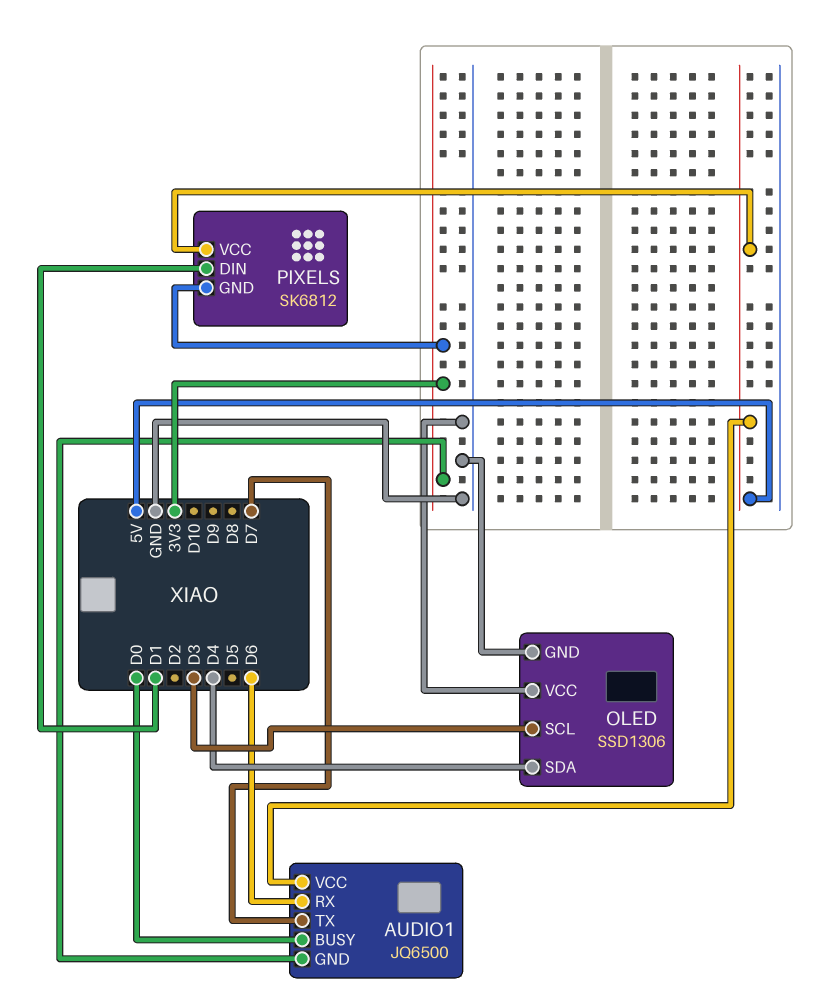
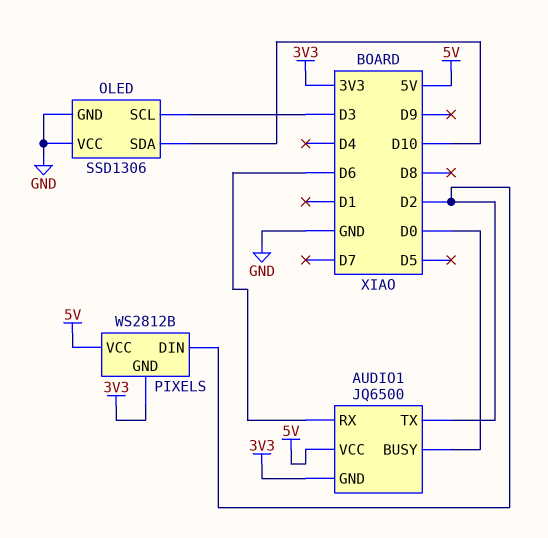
AUDIO1 pin TX: D7 -> D2
OLED pin SDA: D4 -> D10
PIXELS: SK6812 -> WS2812B
PIXELS pin DIN: D1 -> D2

